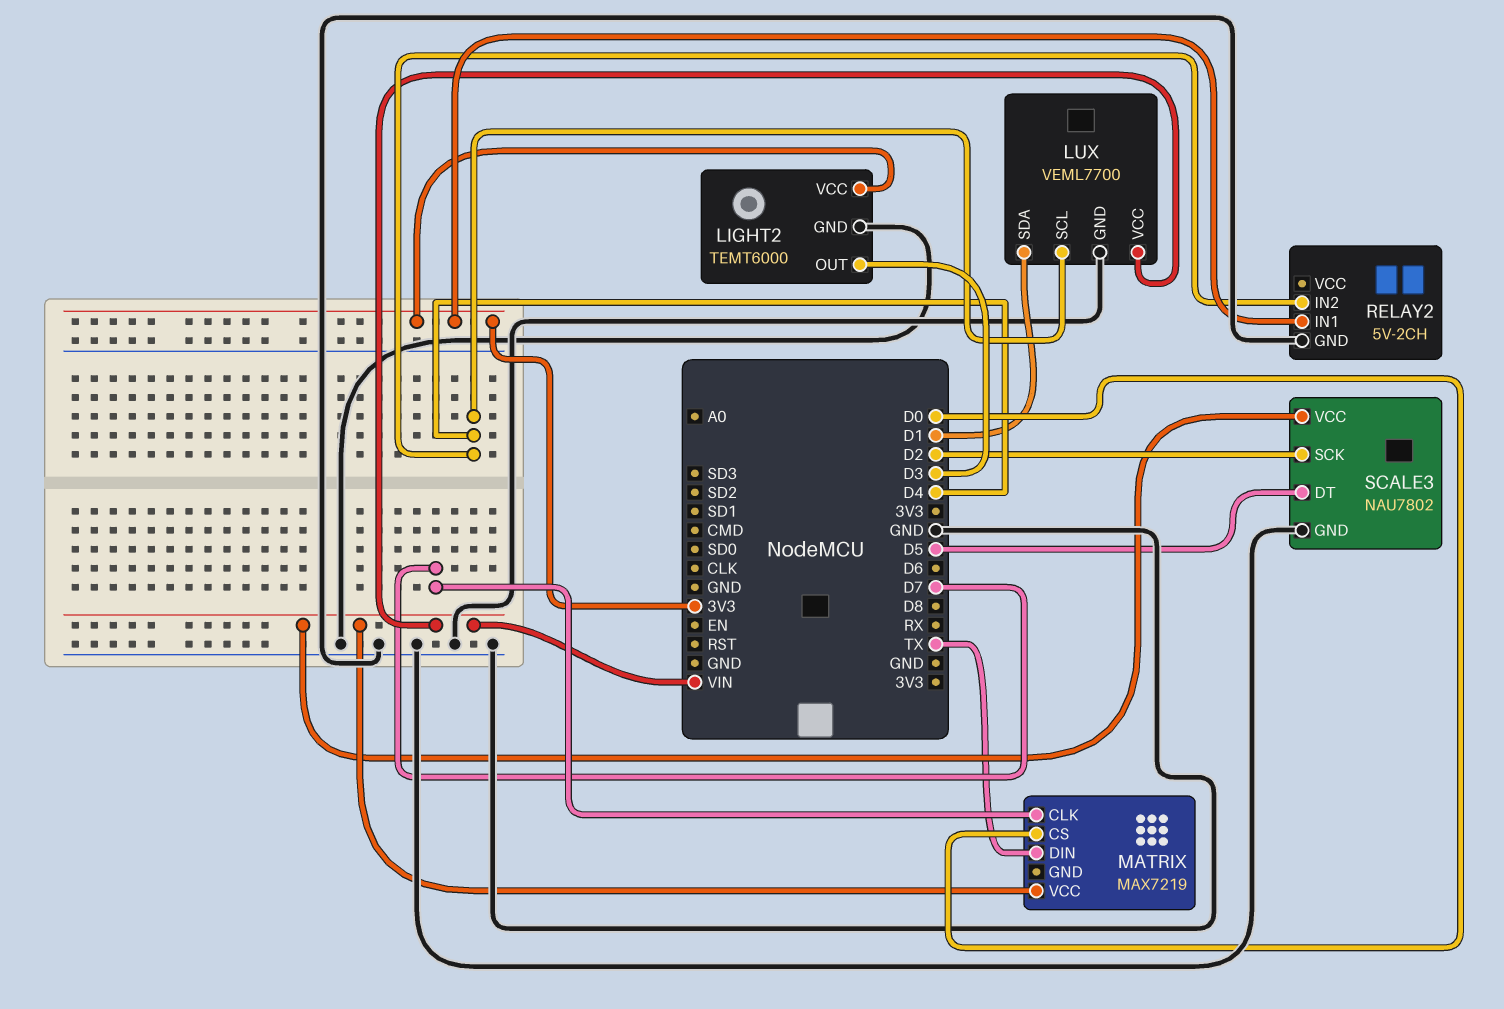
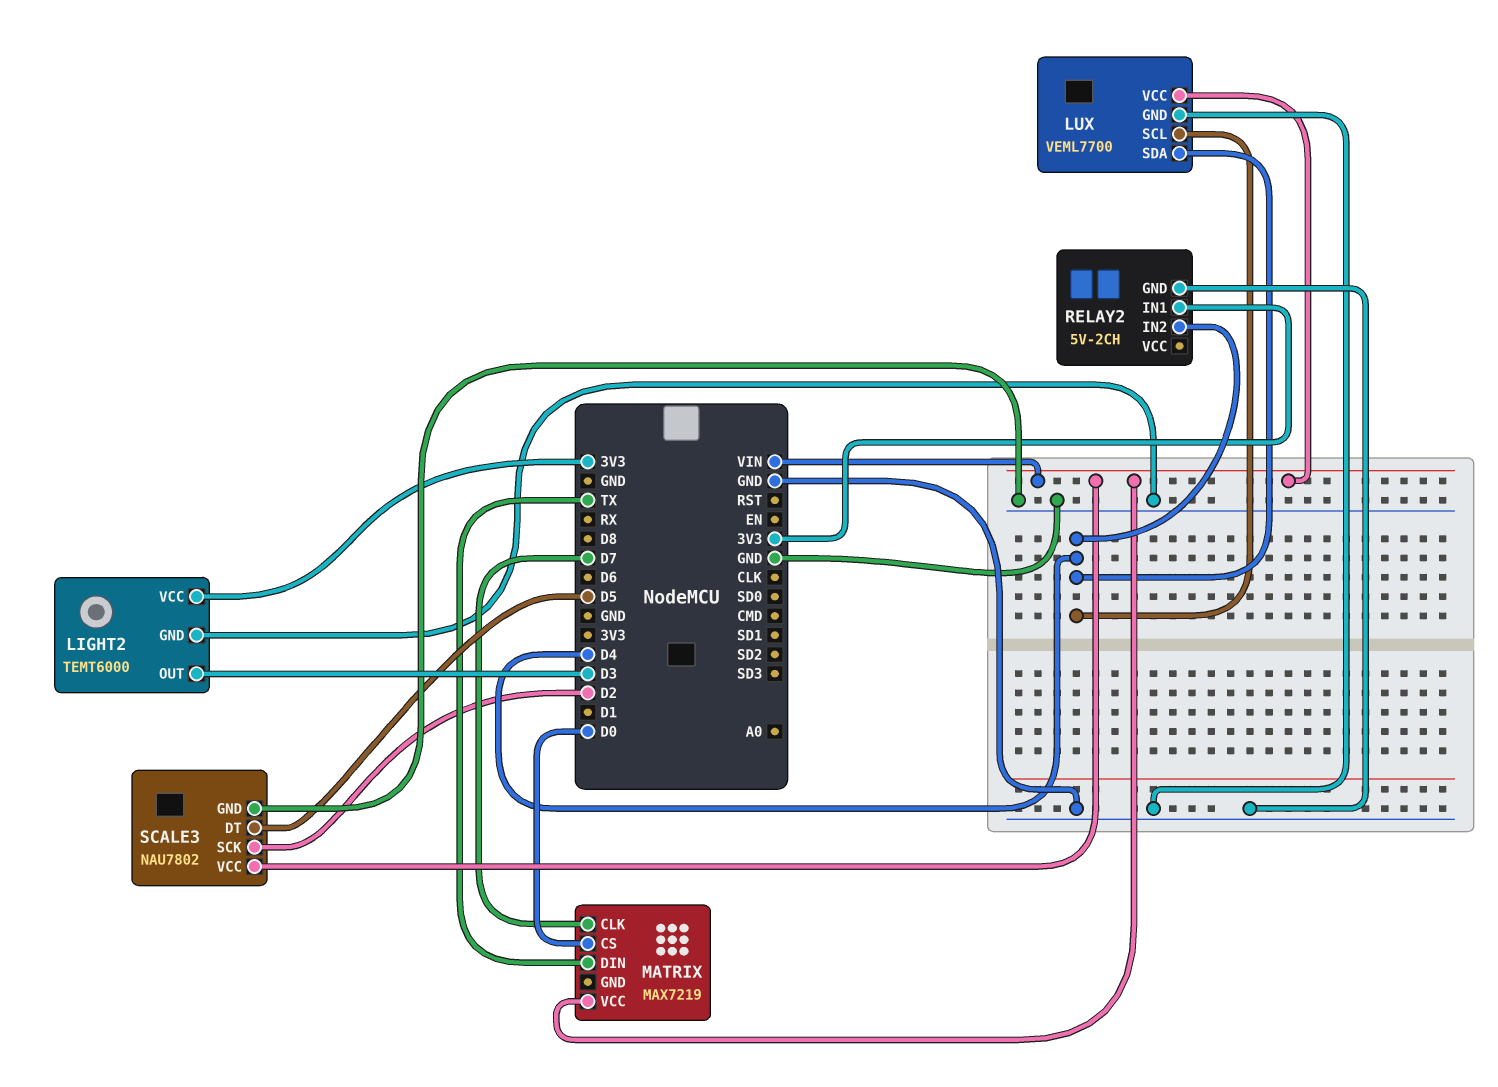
LUX pin SDA: D1 -> D4

